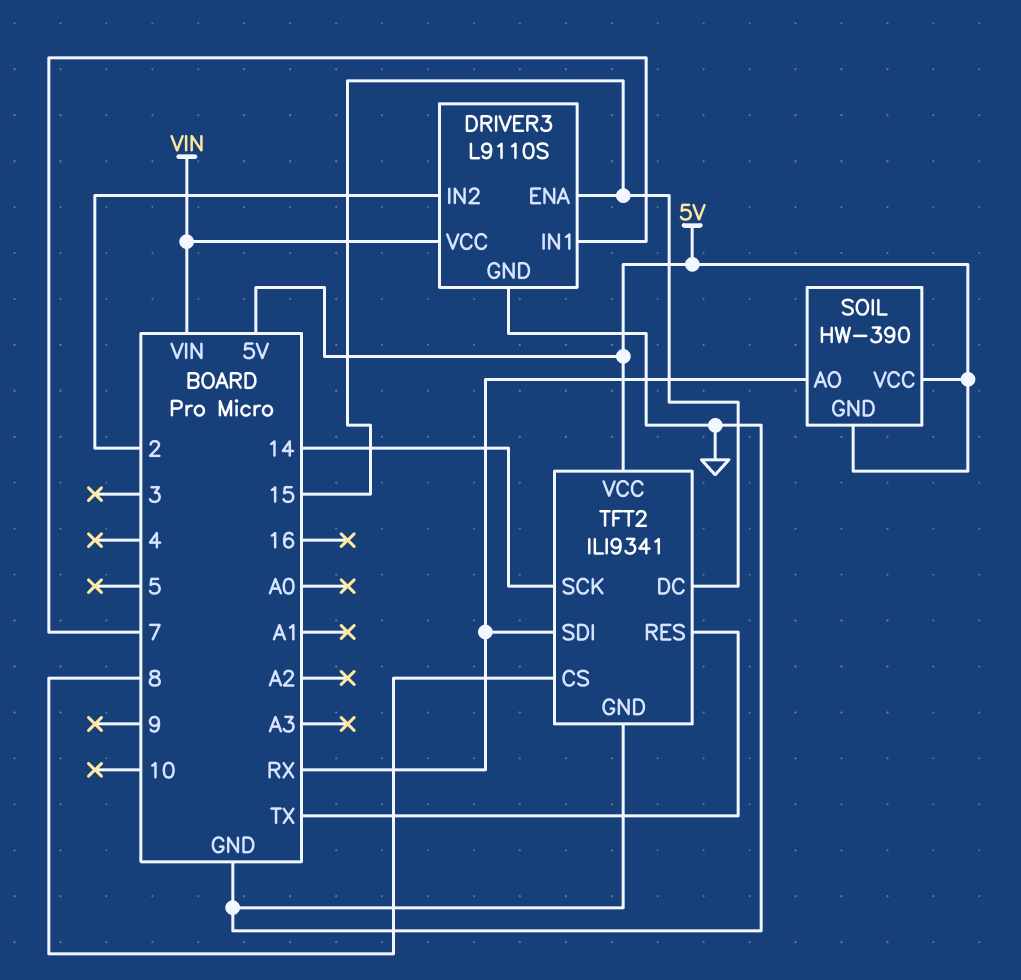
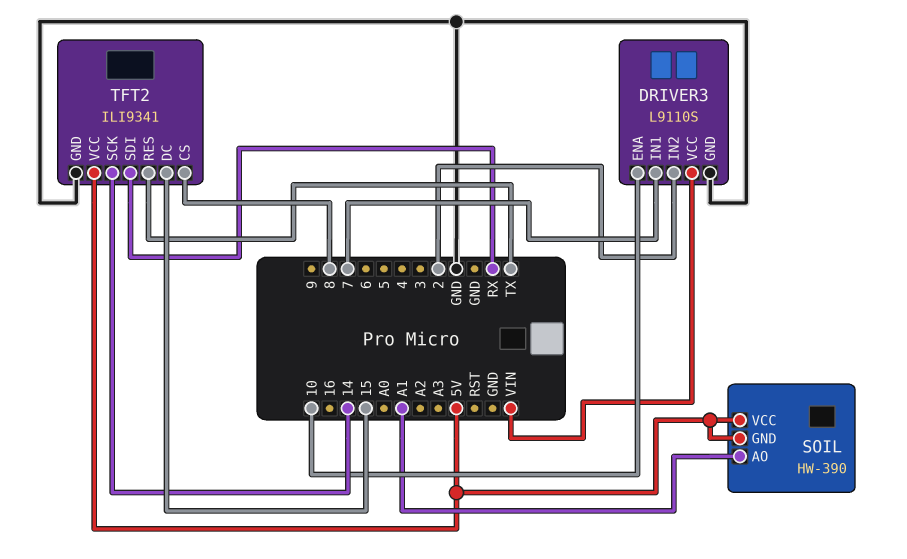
DRIVER3 pin ENA: 15 -> 10
SOIL pin AO: RX -> A1

